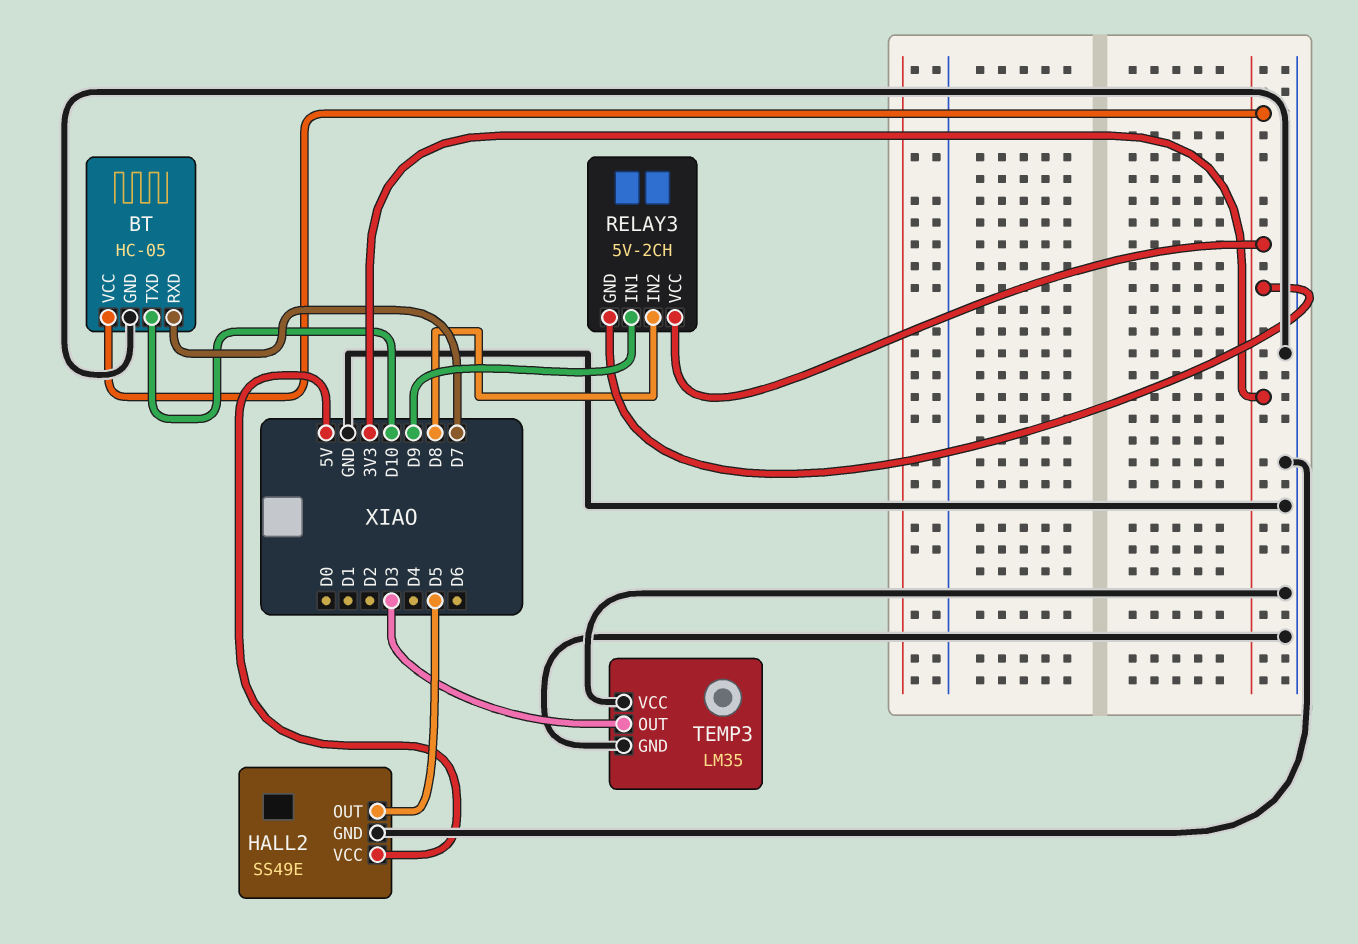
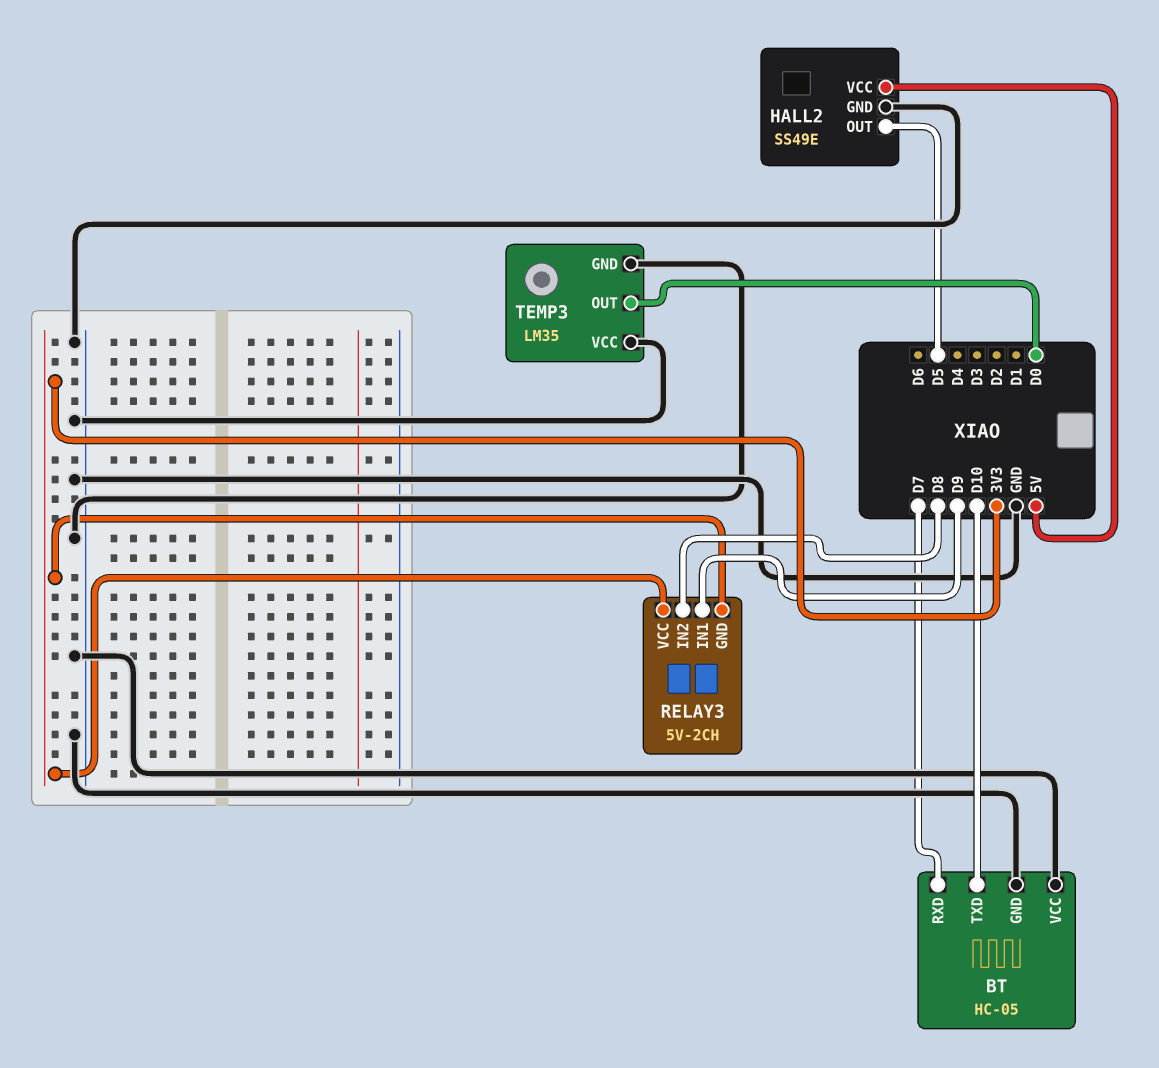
BT pin VCC: 3V3 -> GND
TEMP3 pin OUT: D3 -> D0

